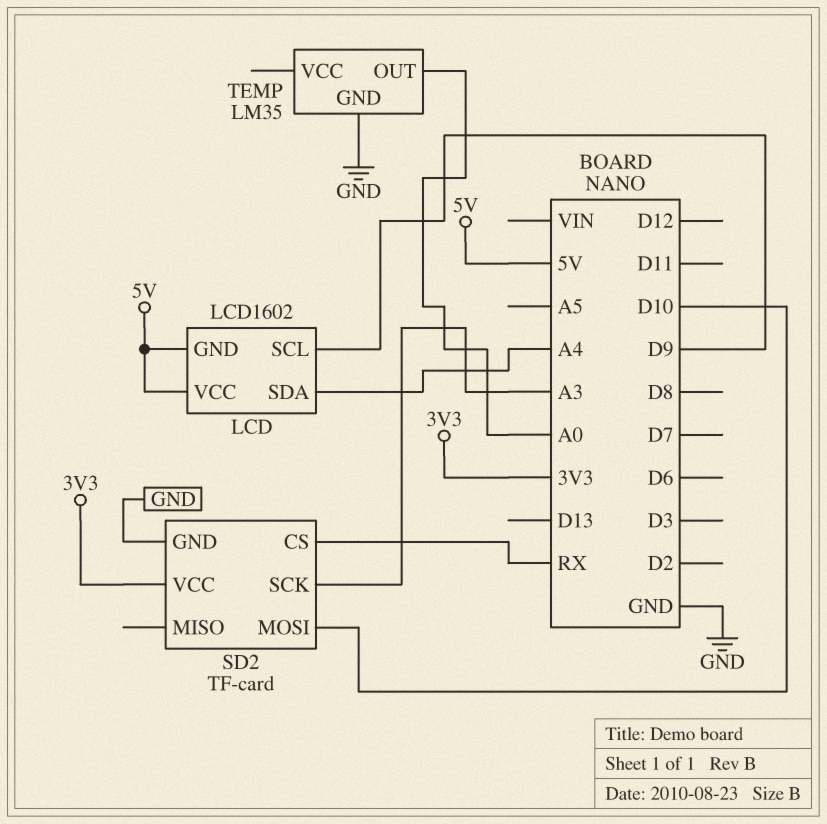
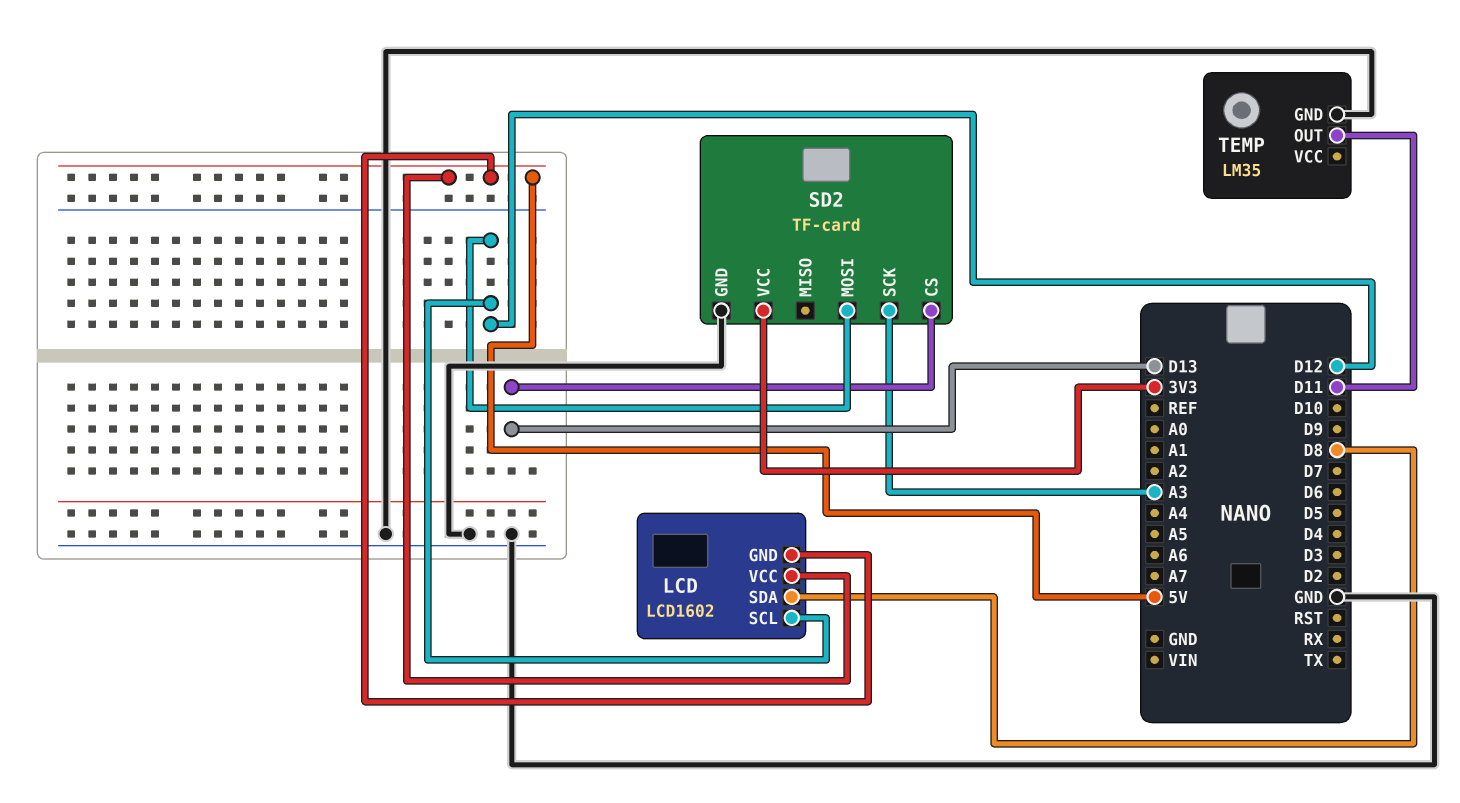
LCD pin SCL: D9 -> D12
LCD pin SDA: A4 -> D8
SD2 pin CS: RX -> D13
SD2 pin MOSI: D10 -> D12
TEMP pin OUT: A0 -> D11

